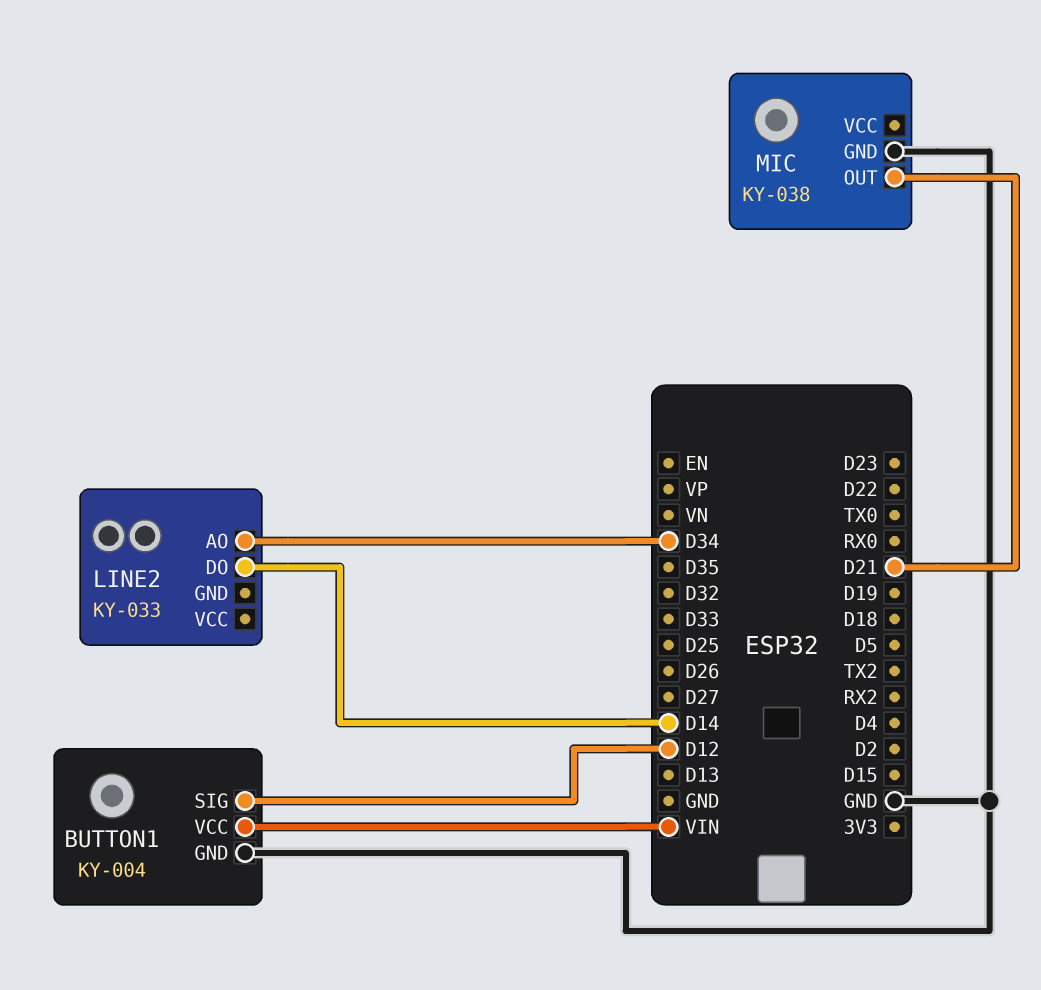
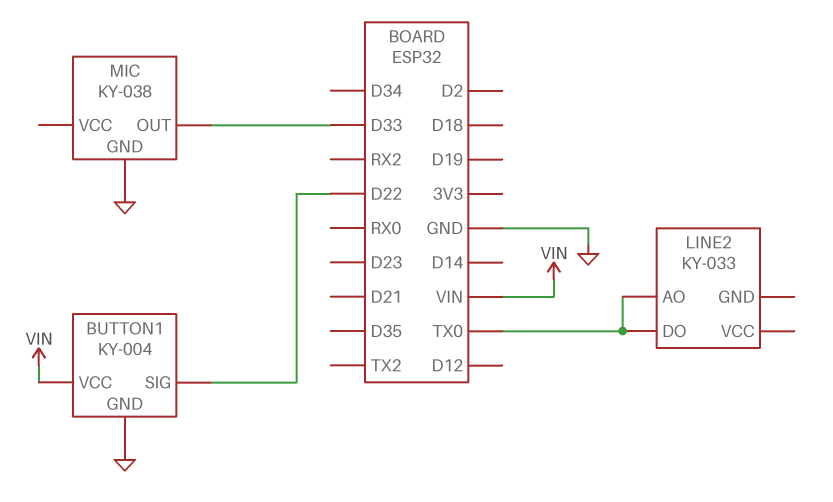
BUTTON1 pin SIG: D12 -> D22
LINE2 pin AO: D34 -> TX0
LINE2 pin DO: D14 -> TX0
MIC pin OUT: D21 -> D33

